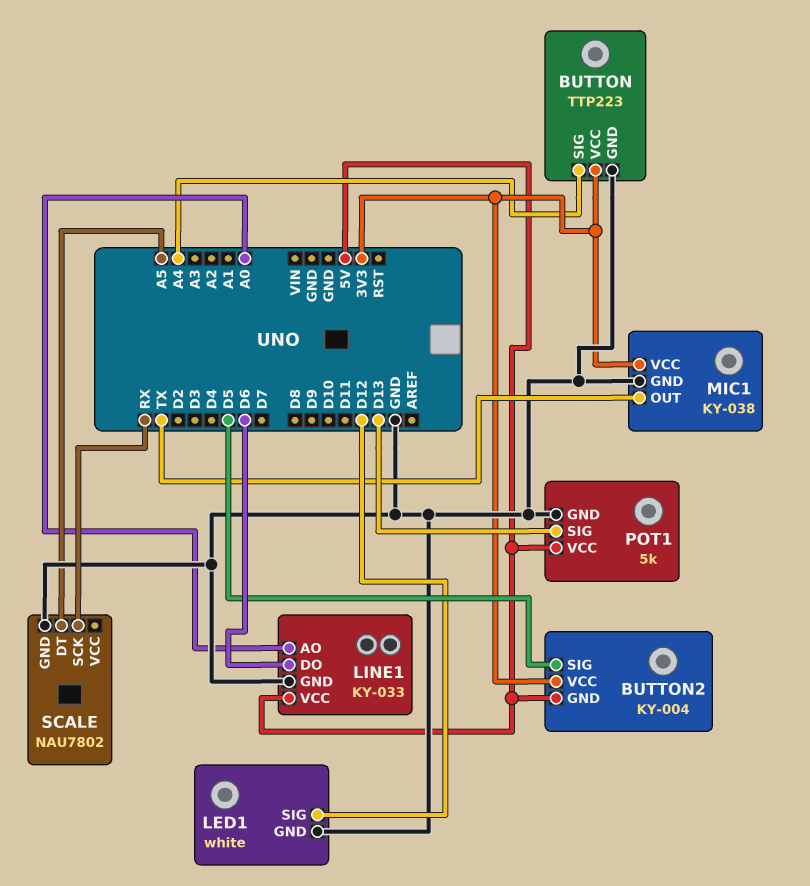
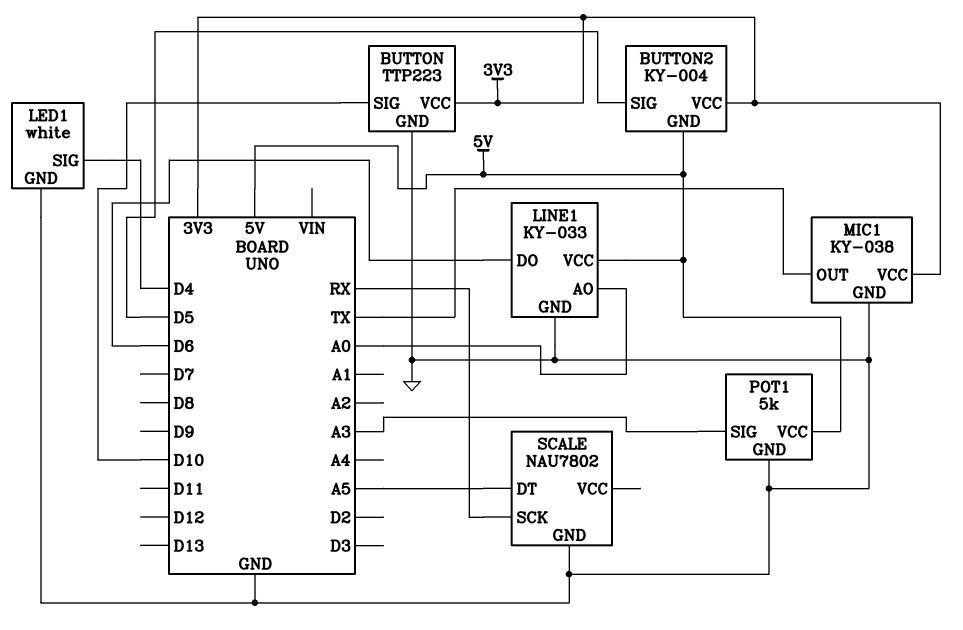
BUTTON pin SIG: A4 -> D10
LED1 pin SIG: D12 -> D4
POT1 pin SIG: D13 -> A3

